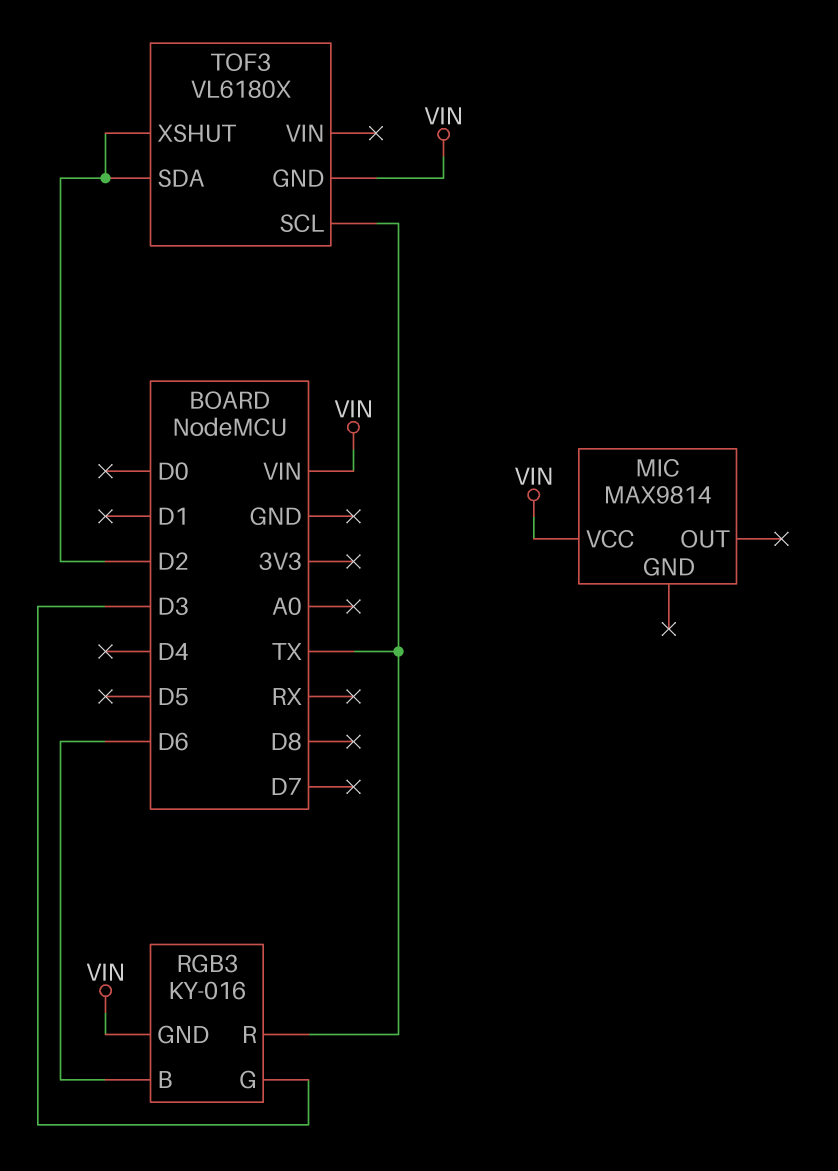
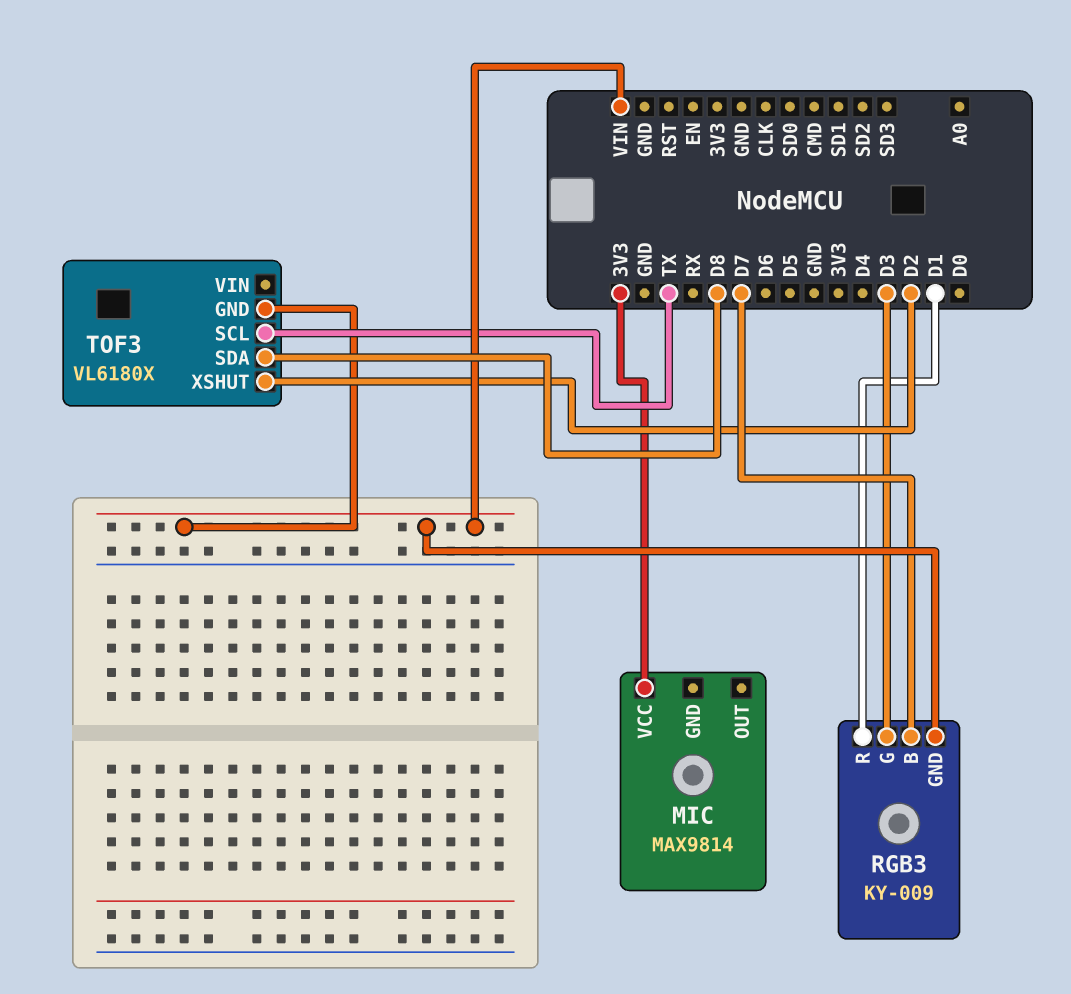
MIC pin VCC: VIN -> 3V3
RGB3: KY-016 -> KY-009
RGB3 pin B: D6 -> D7
RGB3 pin R: TX -> D1
TOF3 pin SDA: D2 -> D8

